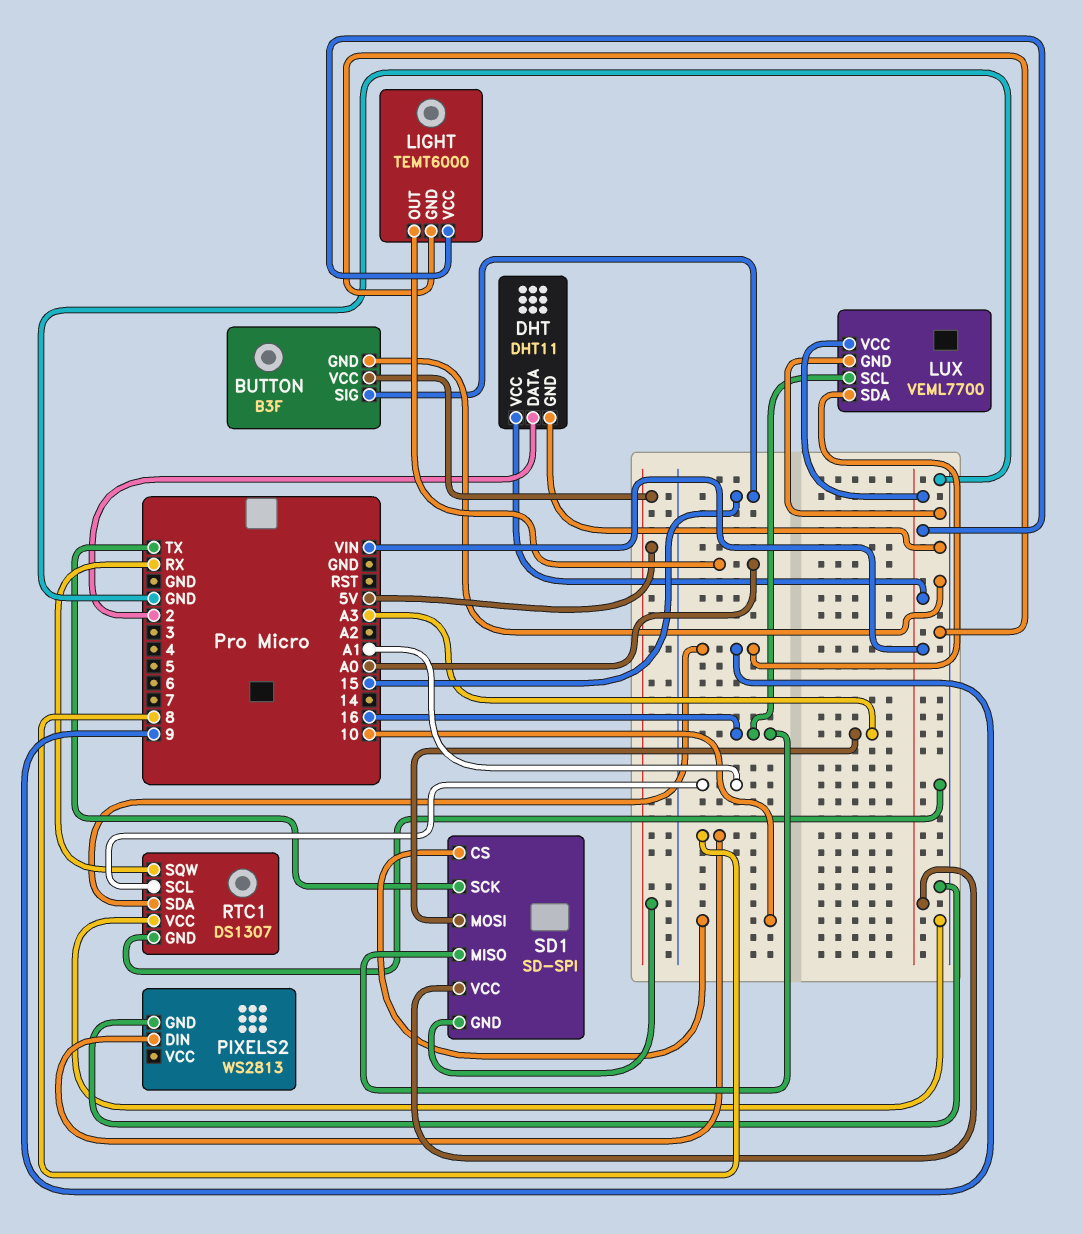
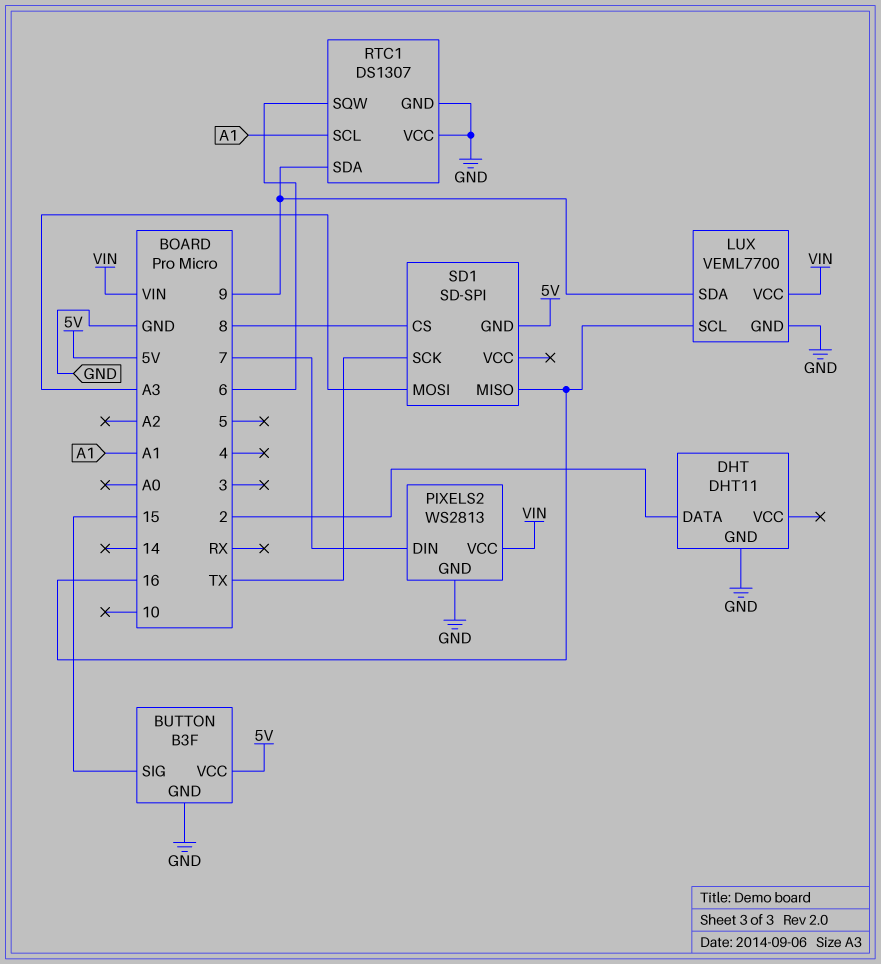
DHT pin VCC: VIN -> none
LIGHT: TEMT6000 -> none
LIGHT pin GND: GND -> none
LIGHT pin OUT: A0 -> none
LIGHT pin VCC: VIN -> none
PIXELS2 pin DIN: 8 -> 7
PIXELS2 pin VCC: none -> VIN
RTC1 pin SQW: RX -> 6
SD1 pin CS: 10 -> 8
SD1 pin VCC: VIN -> none

